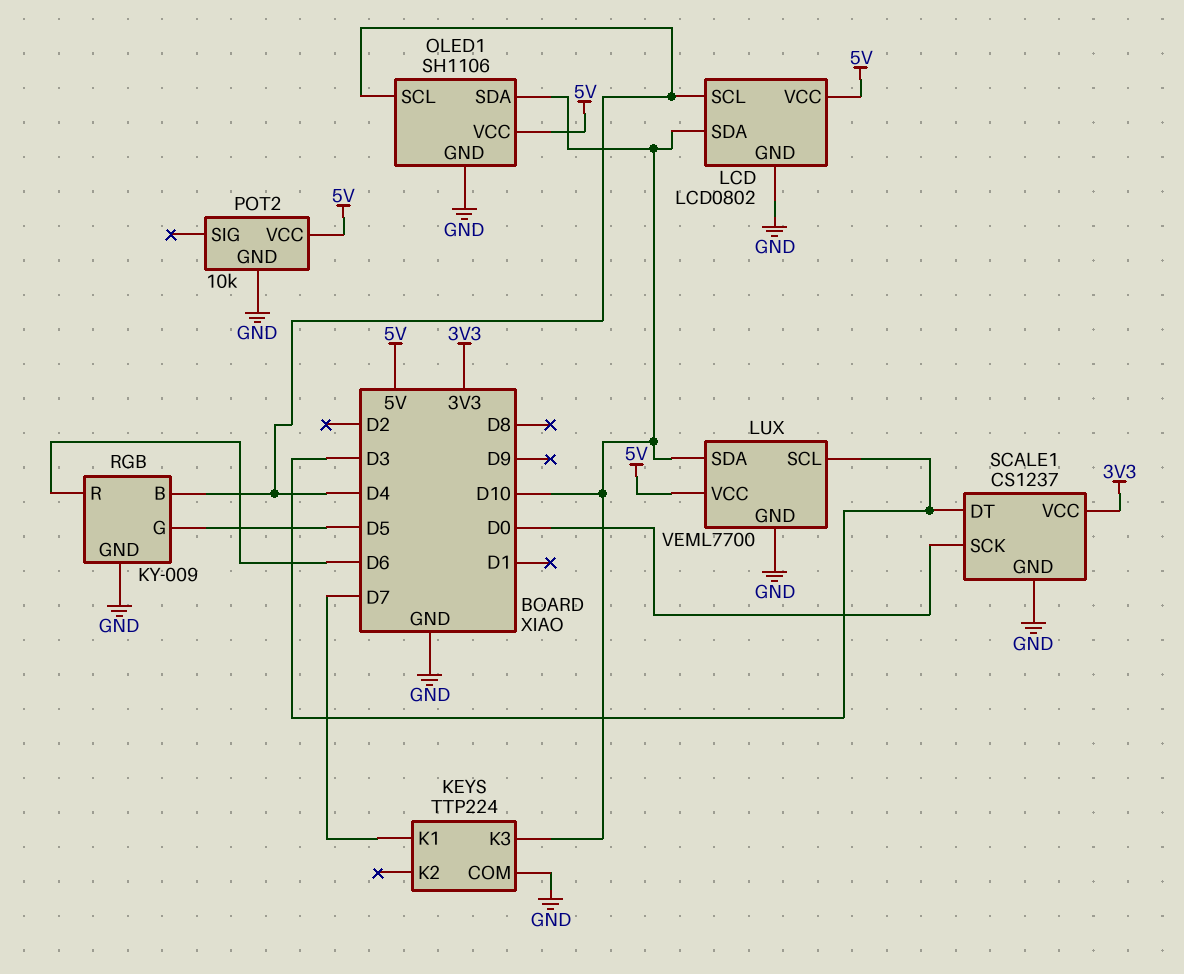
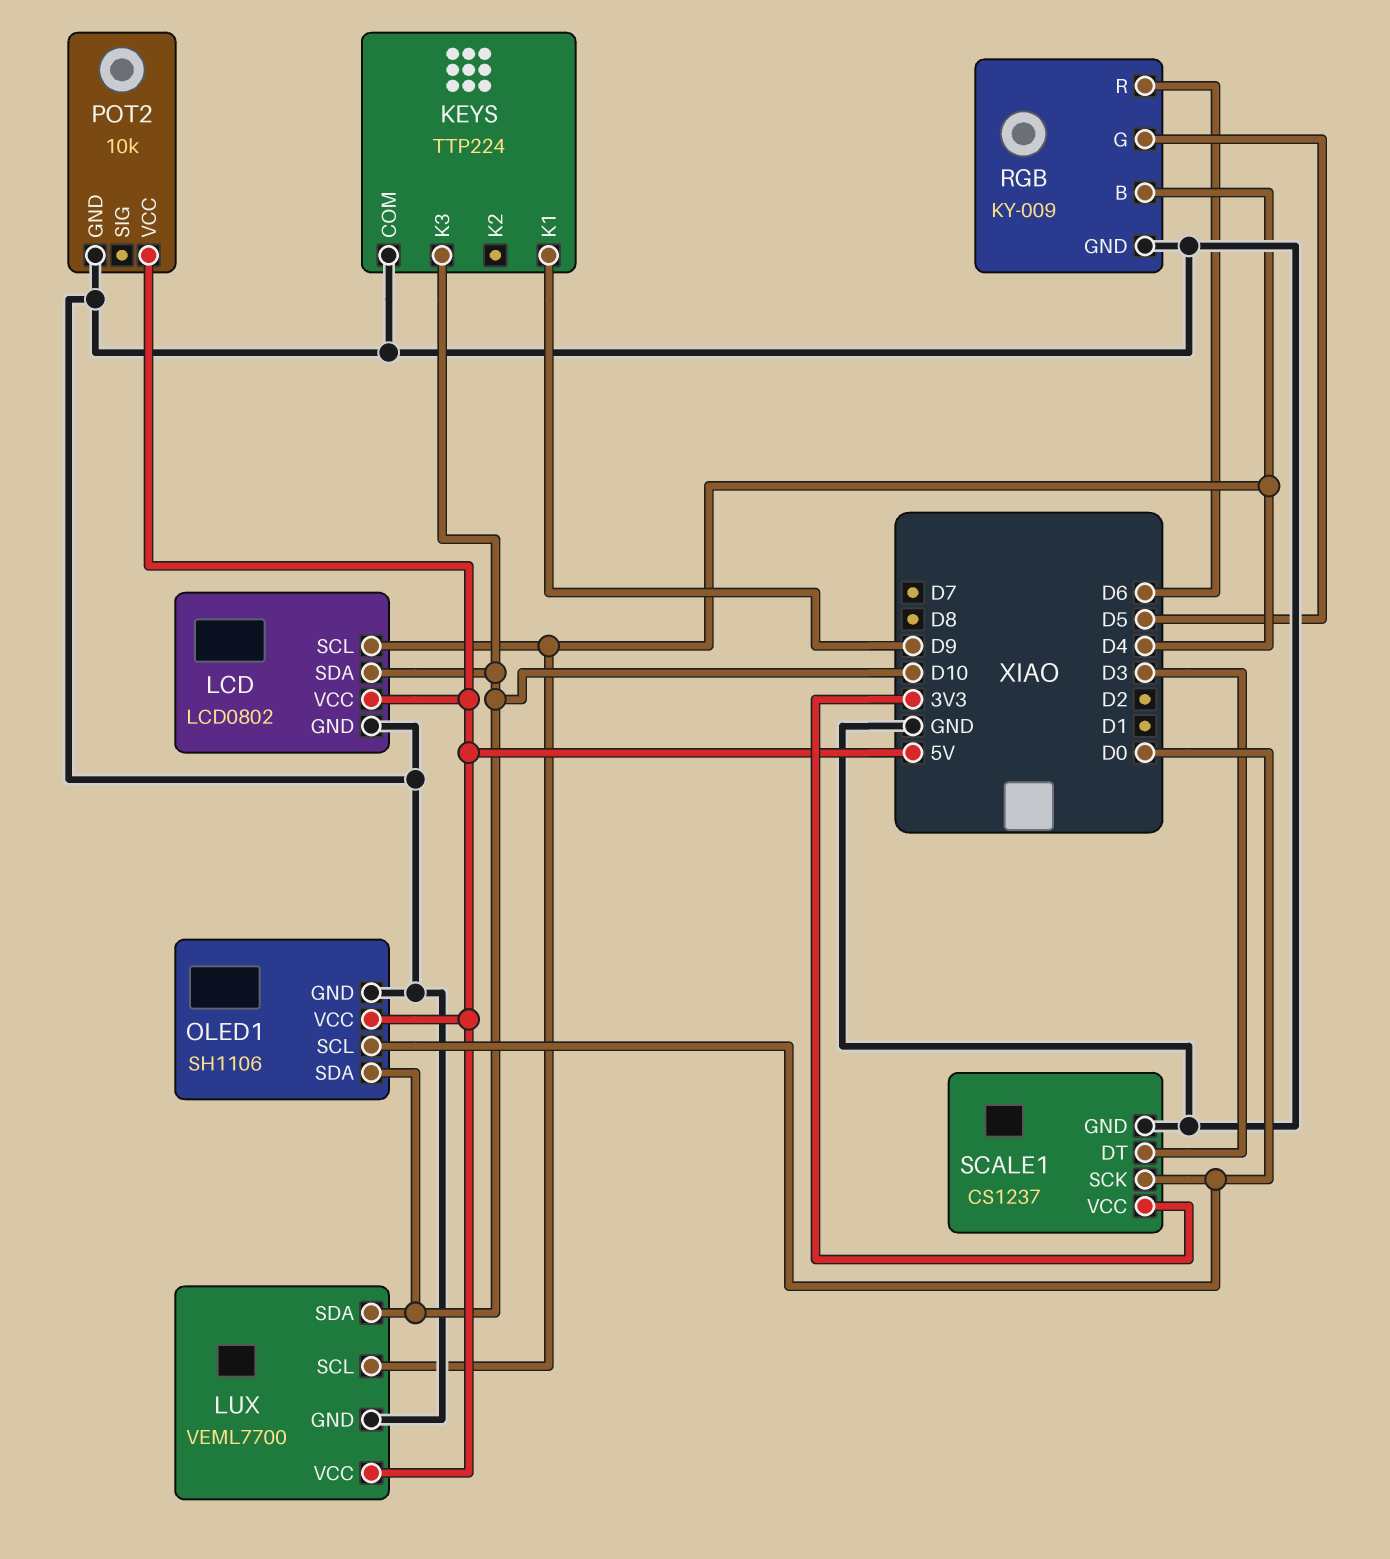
KEYS pin K1: D7 -> D9
LUX pin SCL: D3 -> D4
OLED1 pin SCL: D4 -> D0

